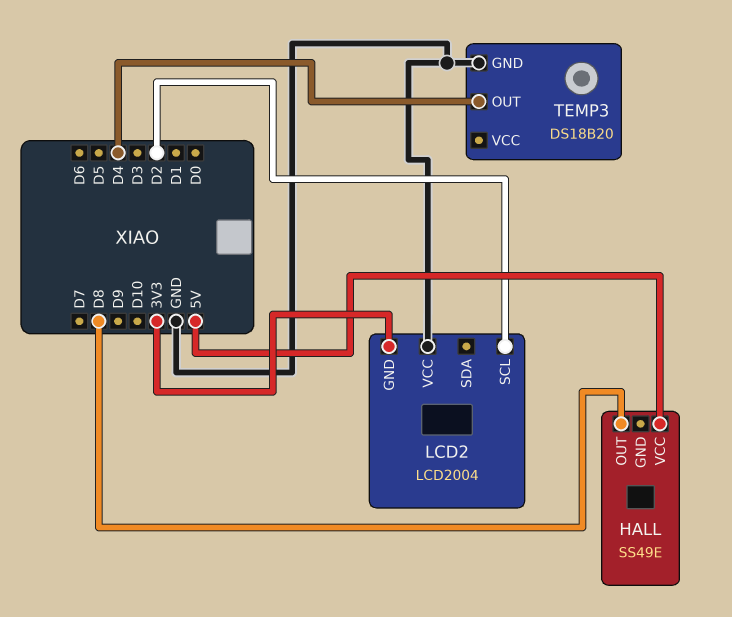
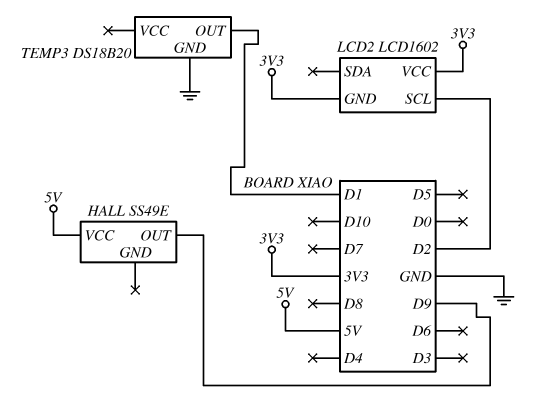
HALL pin OUT: D8 -> D9
LCD2: LCD2004 -> LCD1602
LCD2 pin VCC: GND -> 3V3
TEMP3 pin OUT: D4 -> D1

